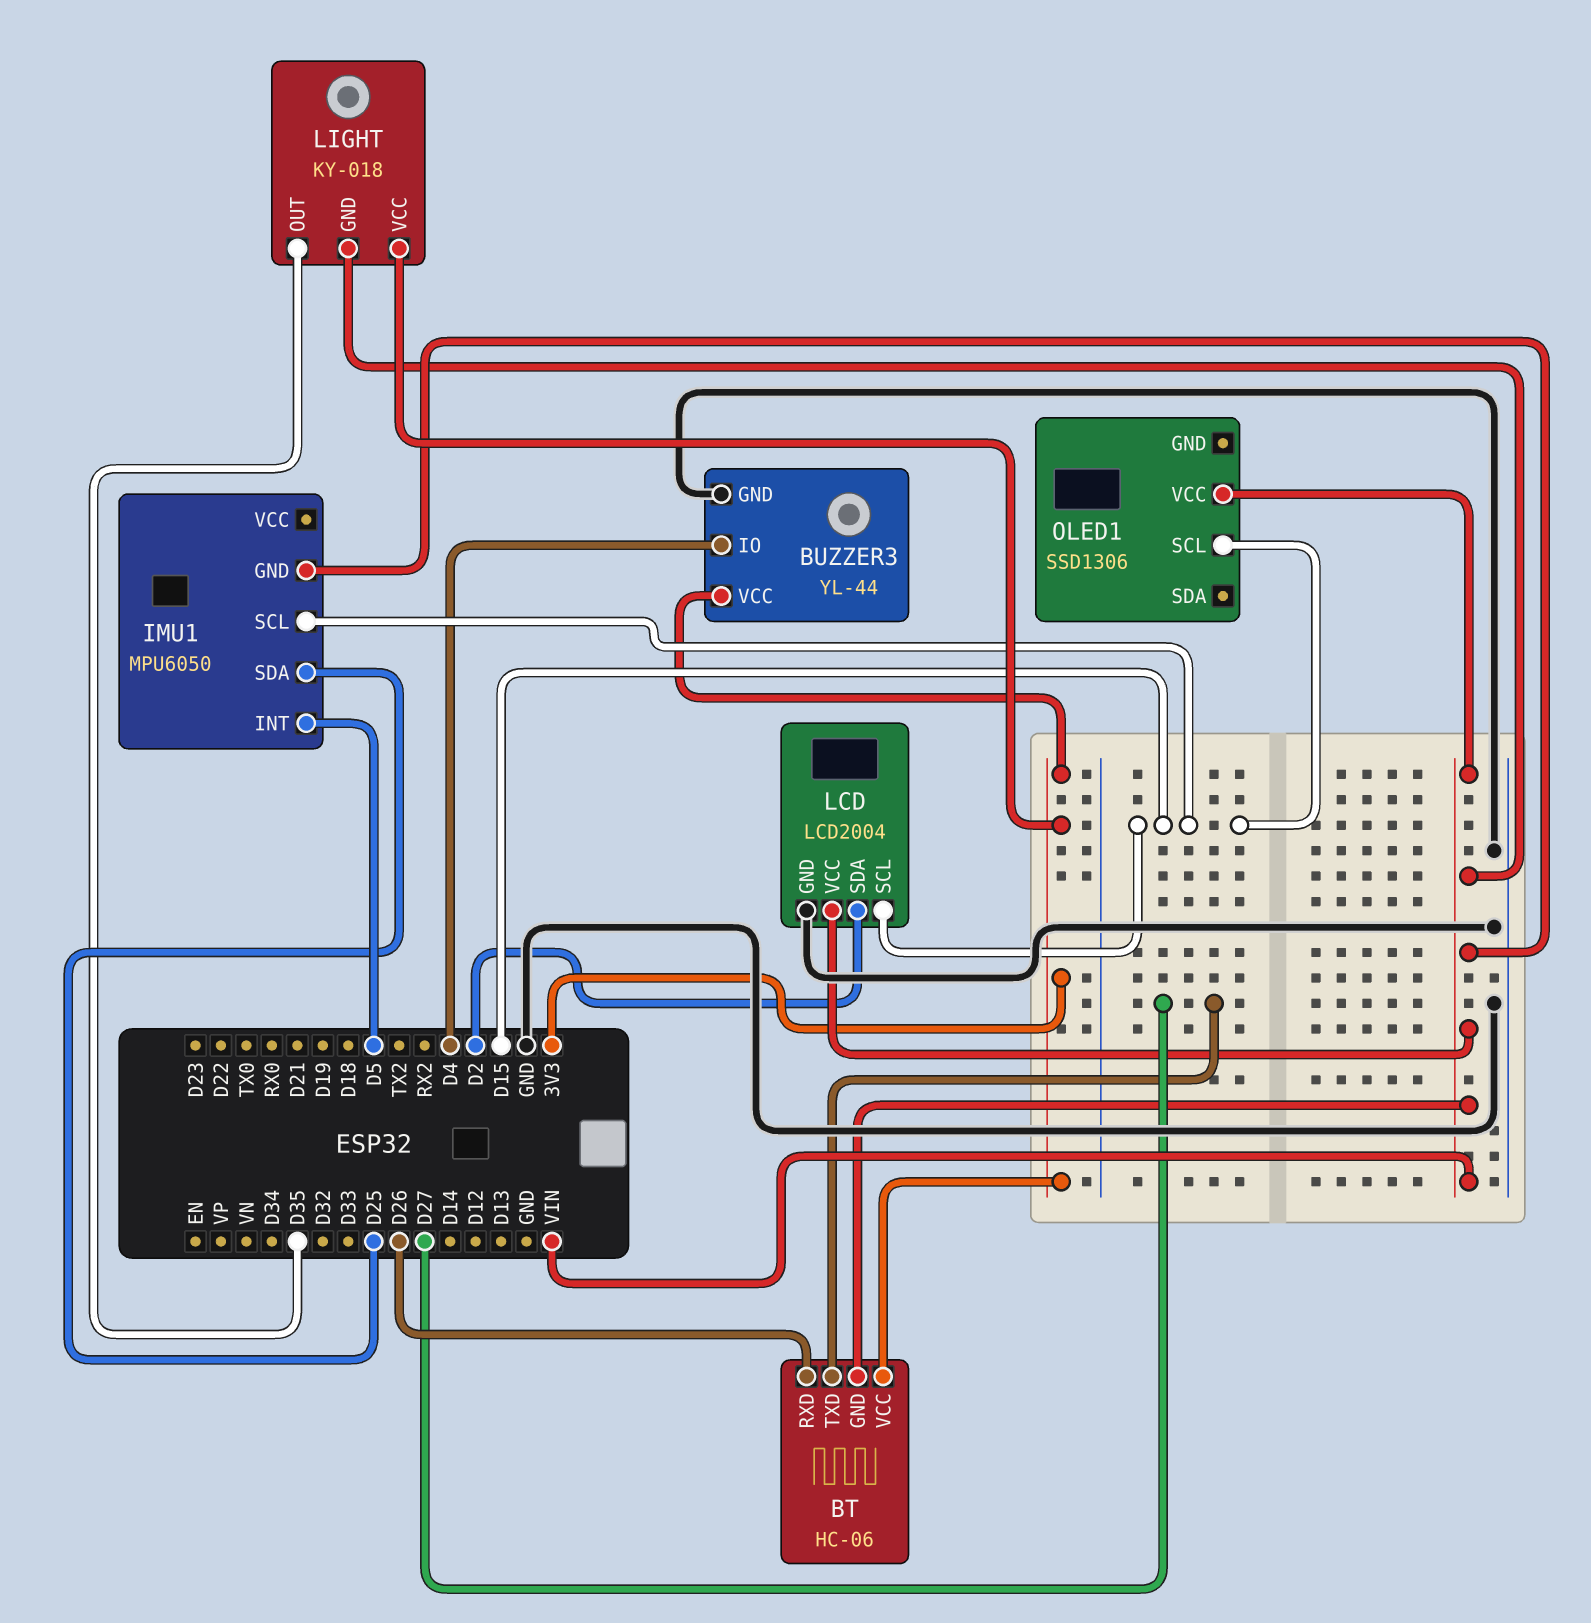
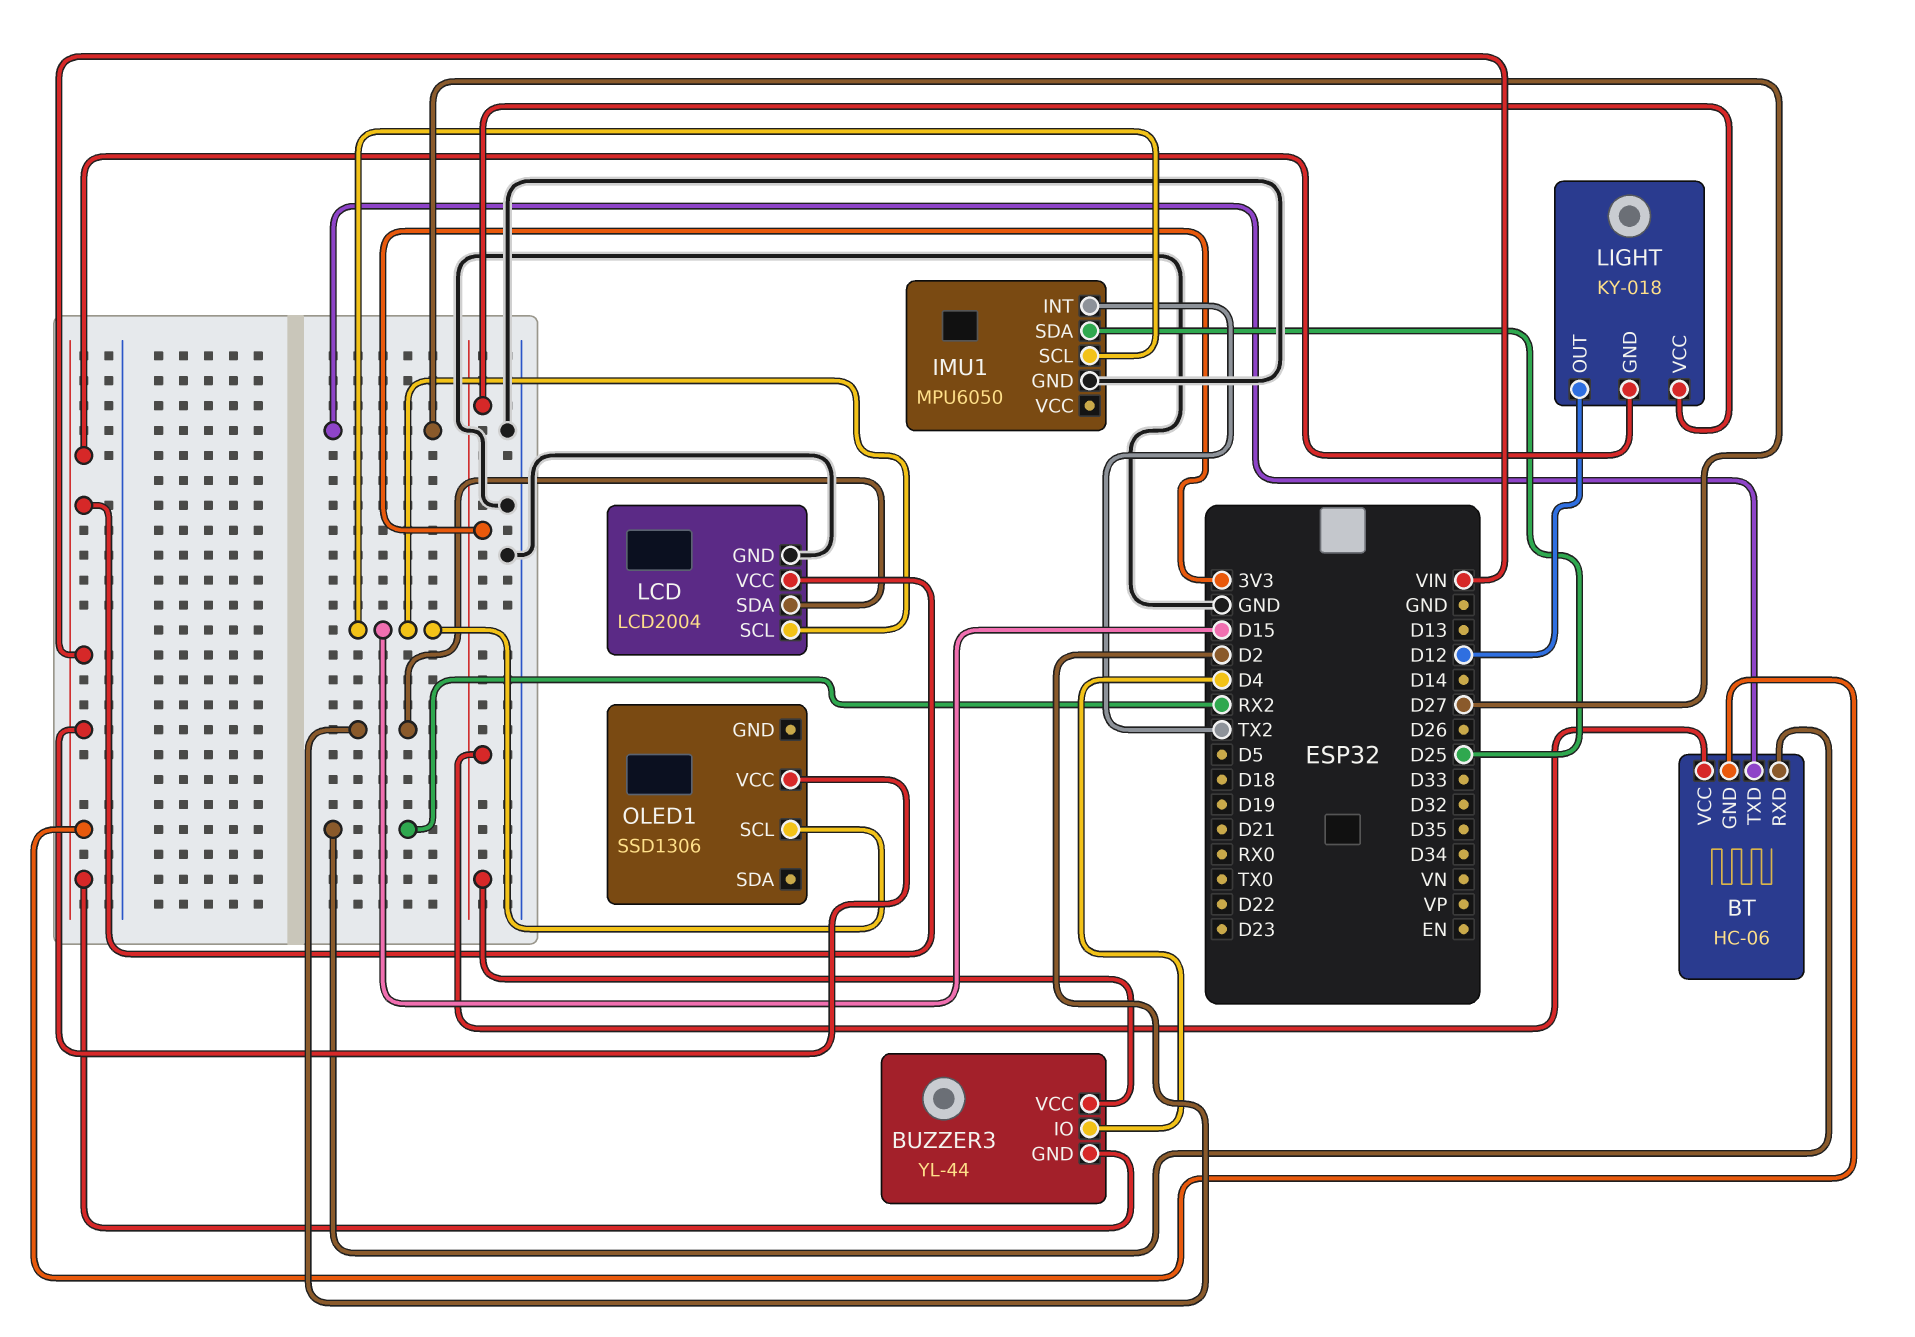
BT pin RXD: D26 -> RX2
BUZZER3 pin GND: GND -> VIN
IMU1 pin GND: VIN -> GND
IMU1 pin INT: D5 -> TX2
LIGHT pin OUT: D35 -> D12

